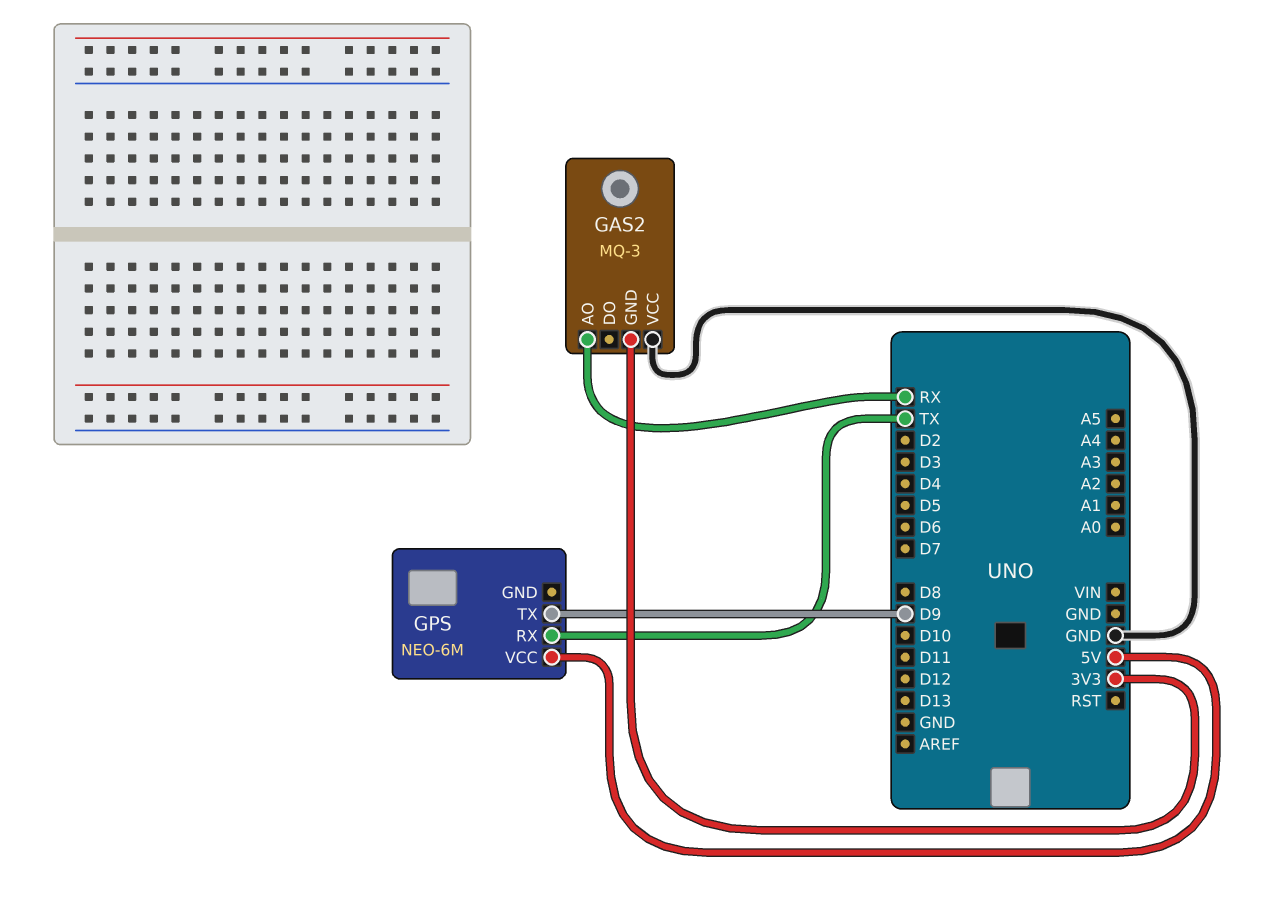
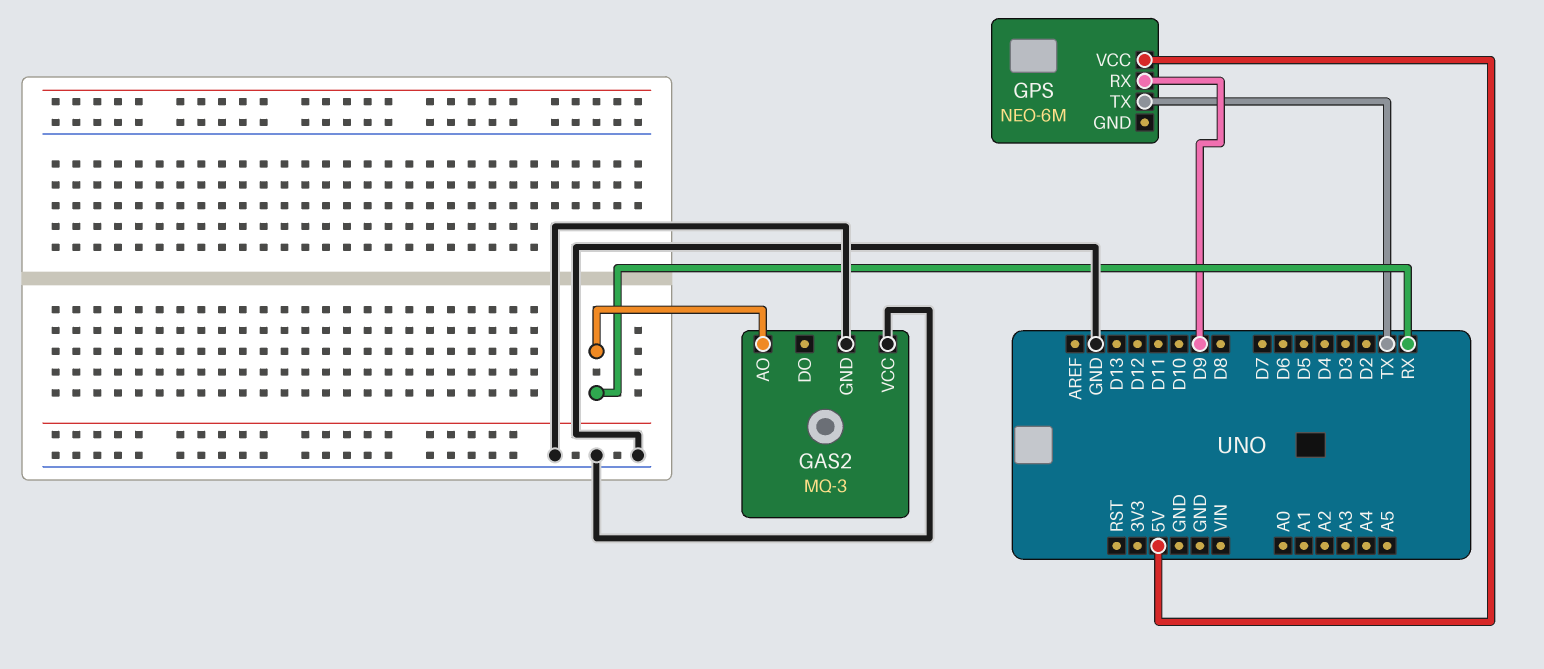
GAS2 pin GND: 3V3 -> GND
GPS pin RX: TX -> D9
GPS pin TX: D9 -> TX

